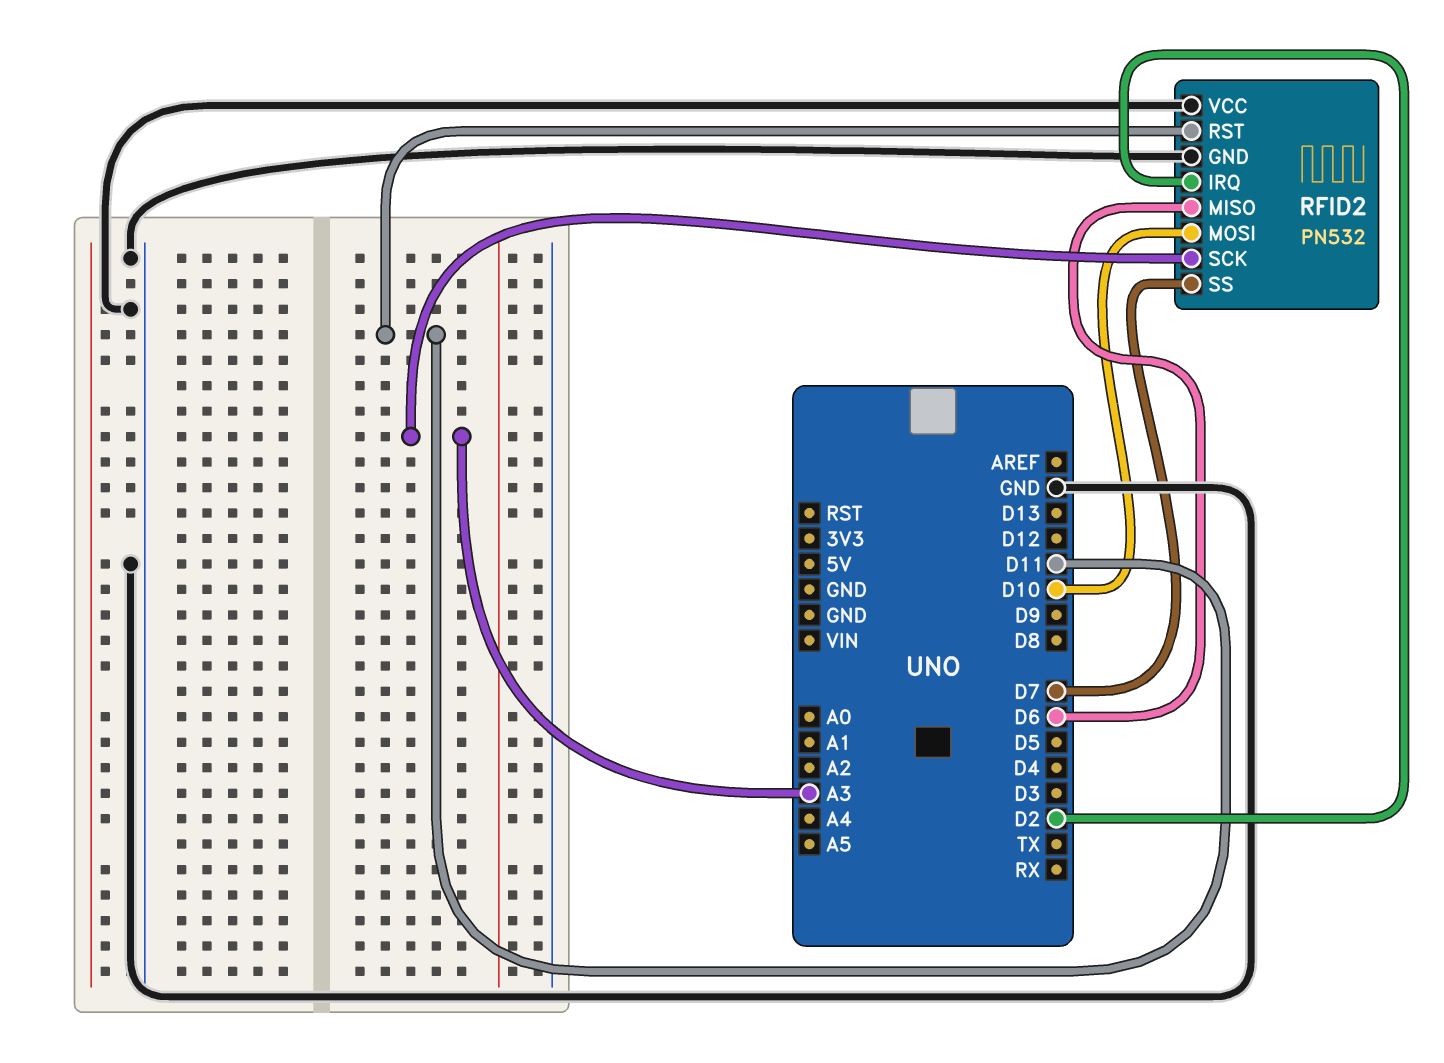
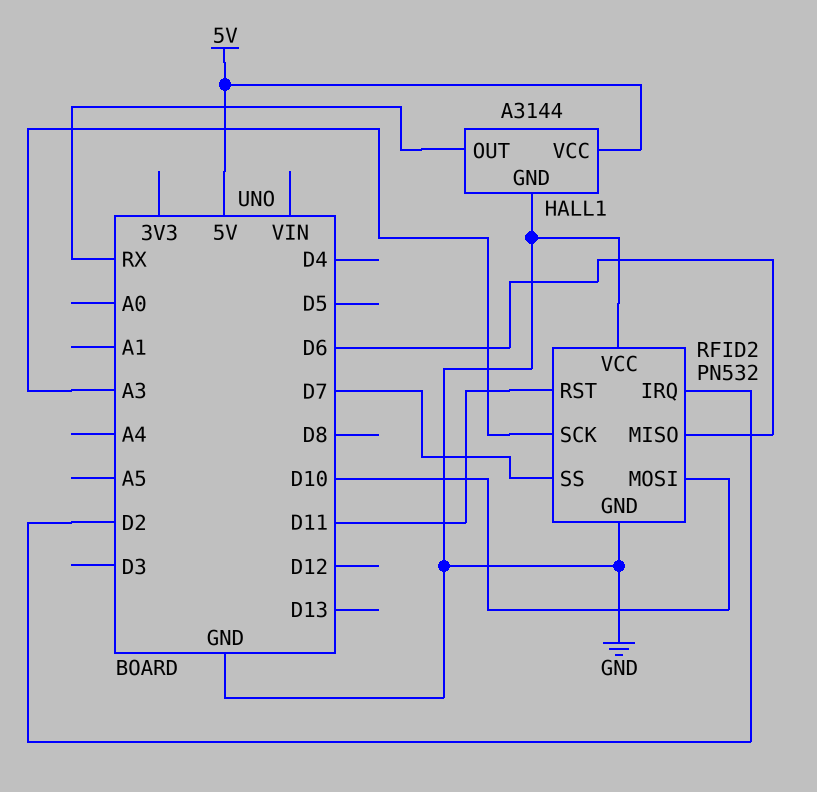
HALL1: none -> A3144
HALL1 pin GND: none -> GND
HALL1 pin OUT: none -> RX
HALL1 pin VCC: none -> 5V

